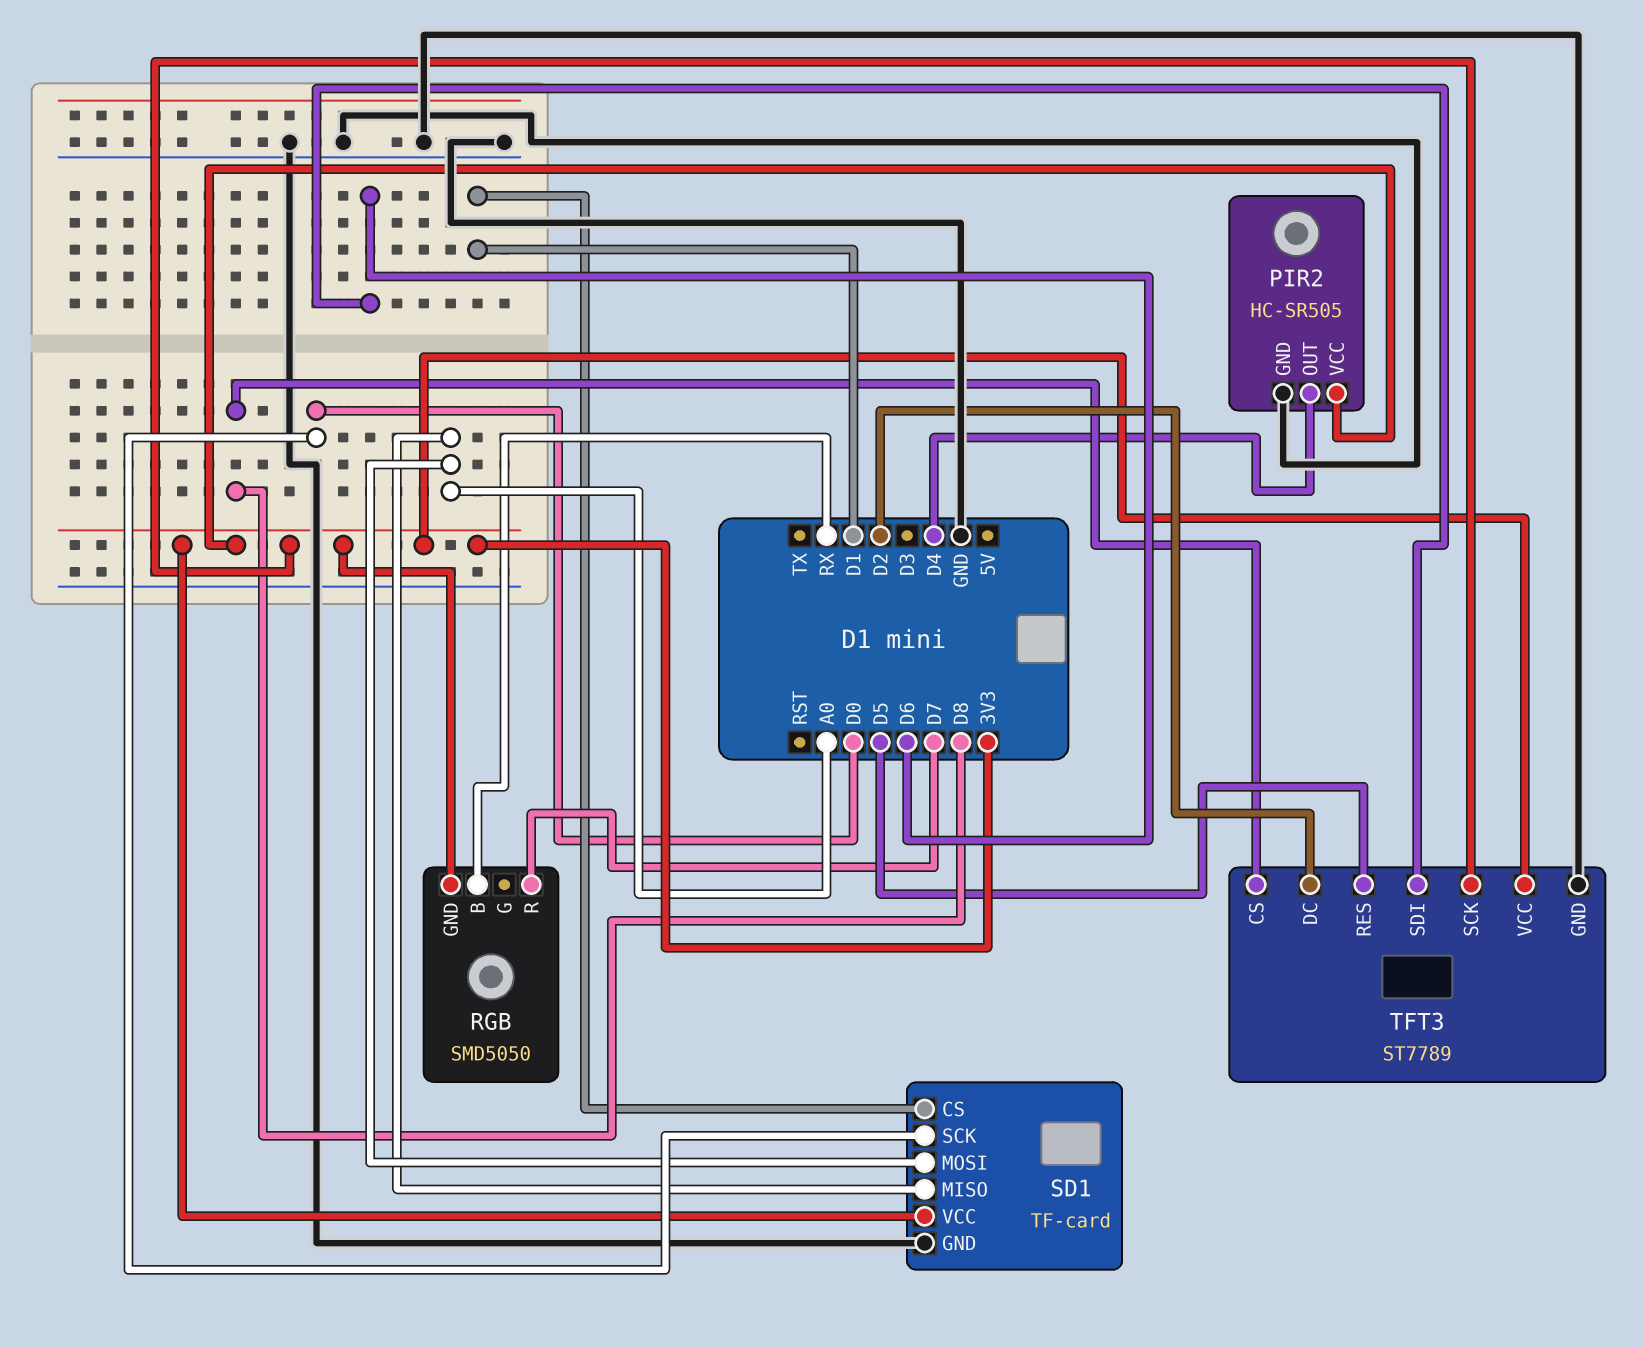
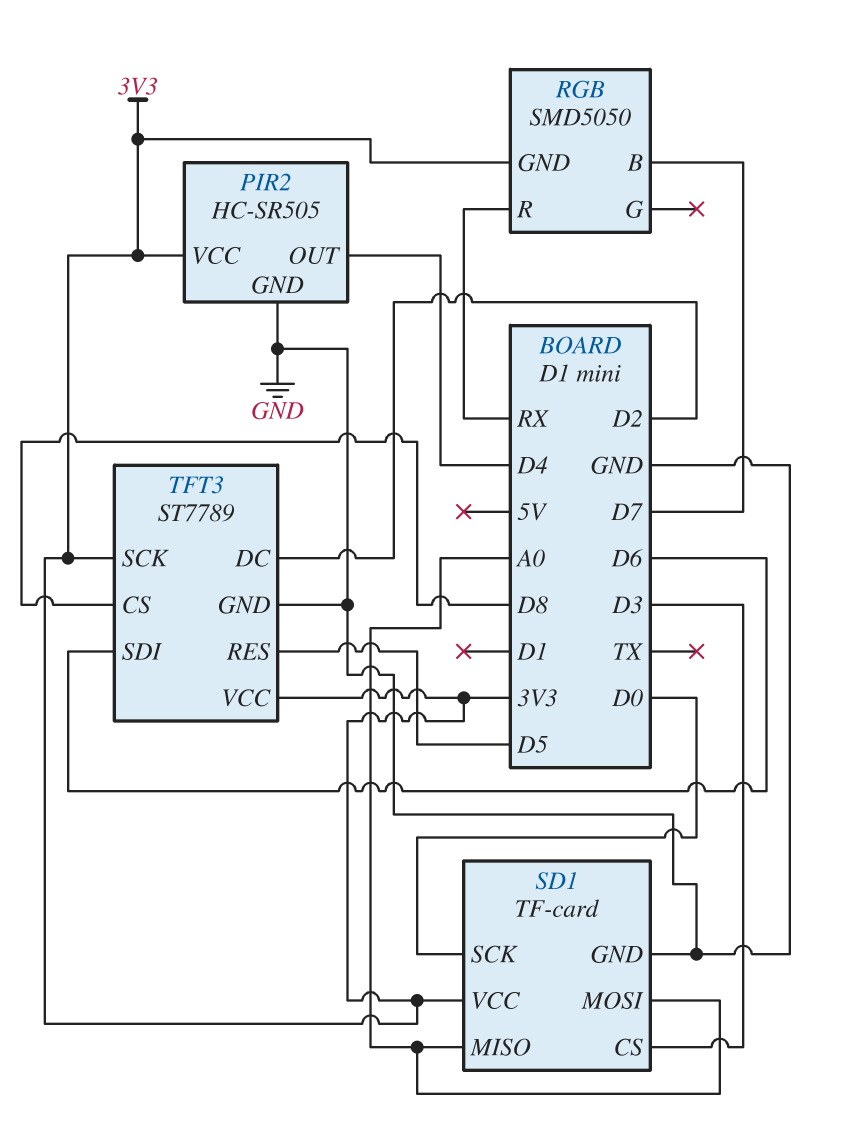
RGB pin B: RX -> D7
RGB pin R: D7 -> RX
SD1 pin CS: D1 -> D3

